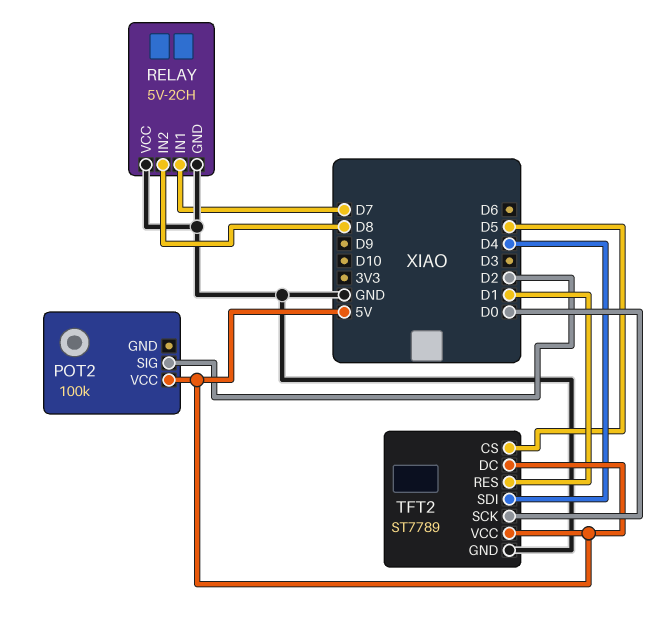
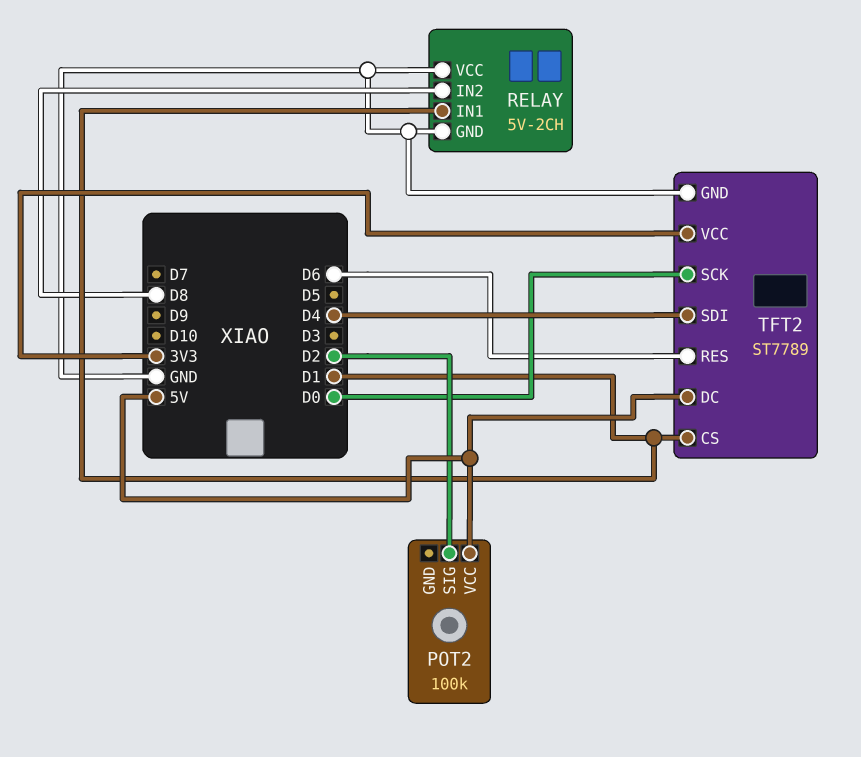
RELAY pin IN1: D7 -> D1
TFT2 pin CS: D5 -> D1
TFT2 pin RES: D1 -> D6
TFT2 pin VCC: 5V -> 3V3

